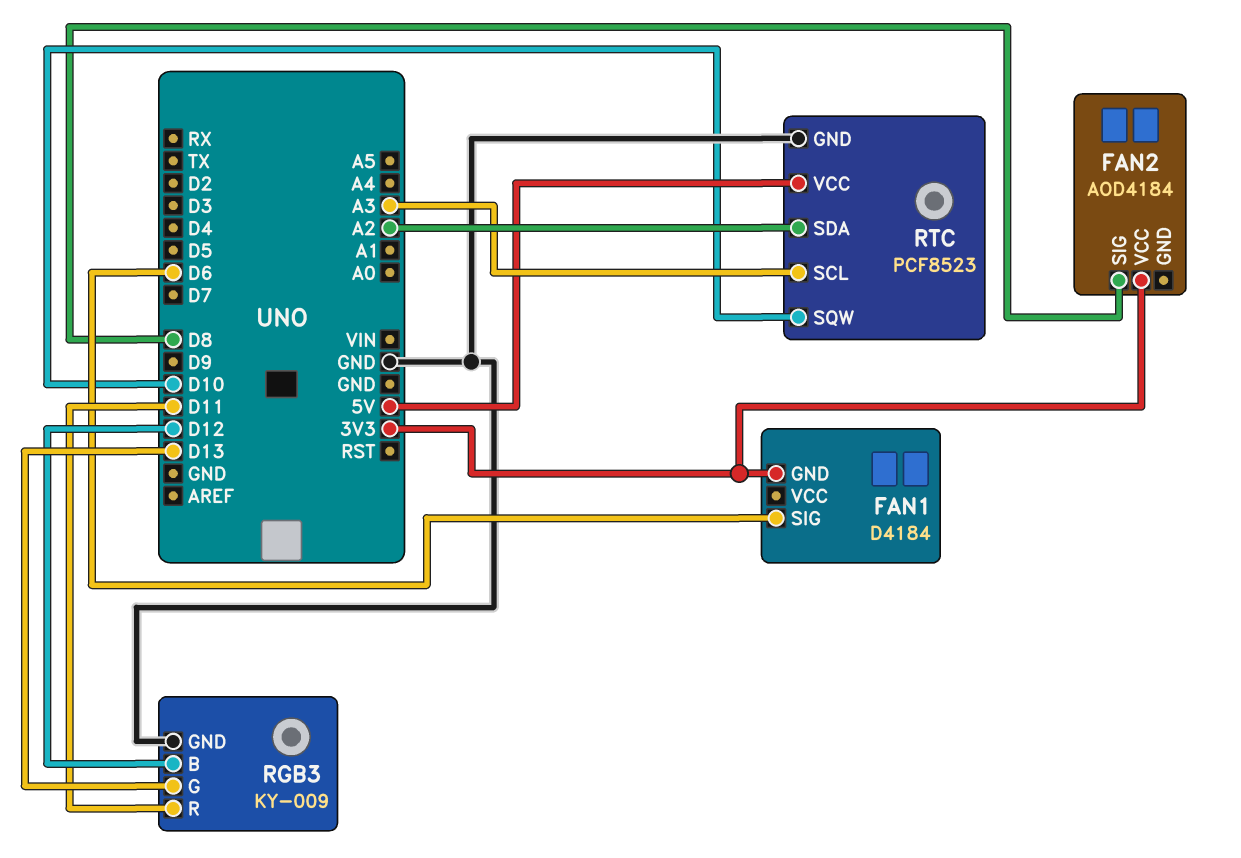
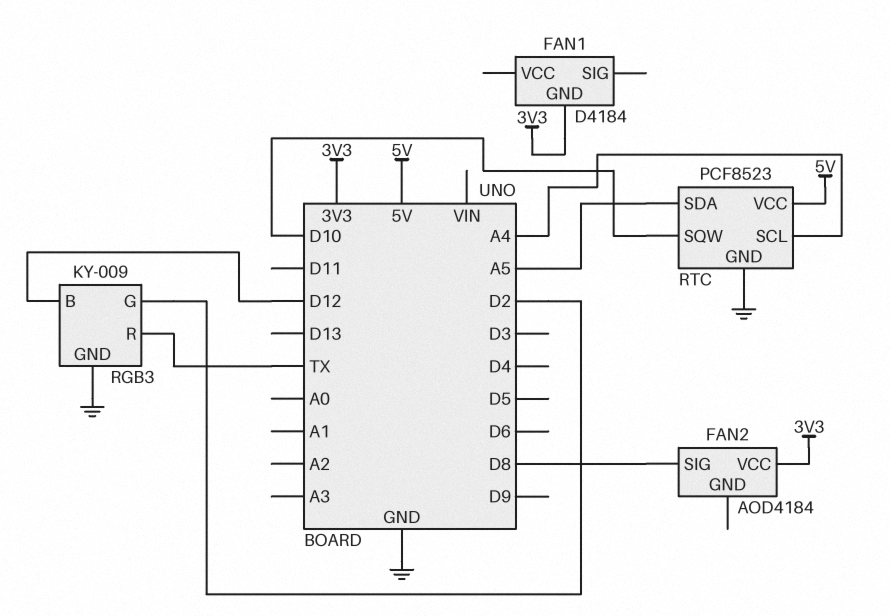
FAN1 pin SIG: D6 -> none
RGB3 pin G: D13 -> D2
RGB3 pin R: D11 -> TX
RTC pin SCL: A3 -> A4
RTC pin SDA: A2 -> A5

